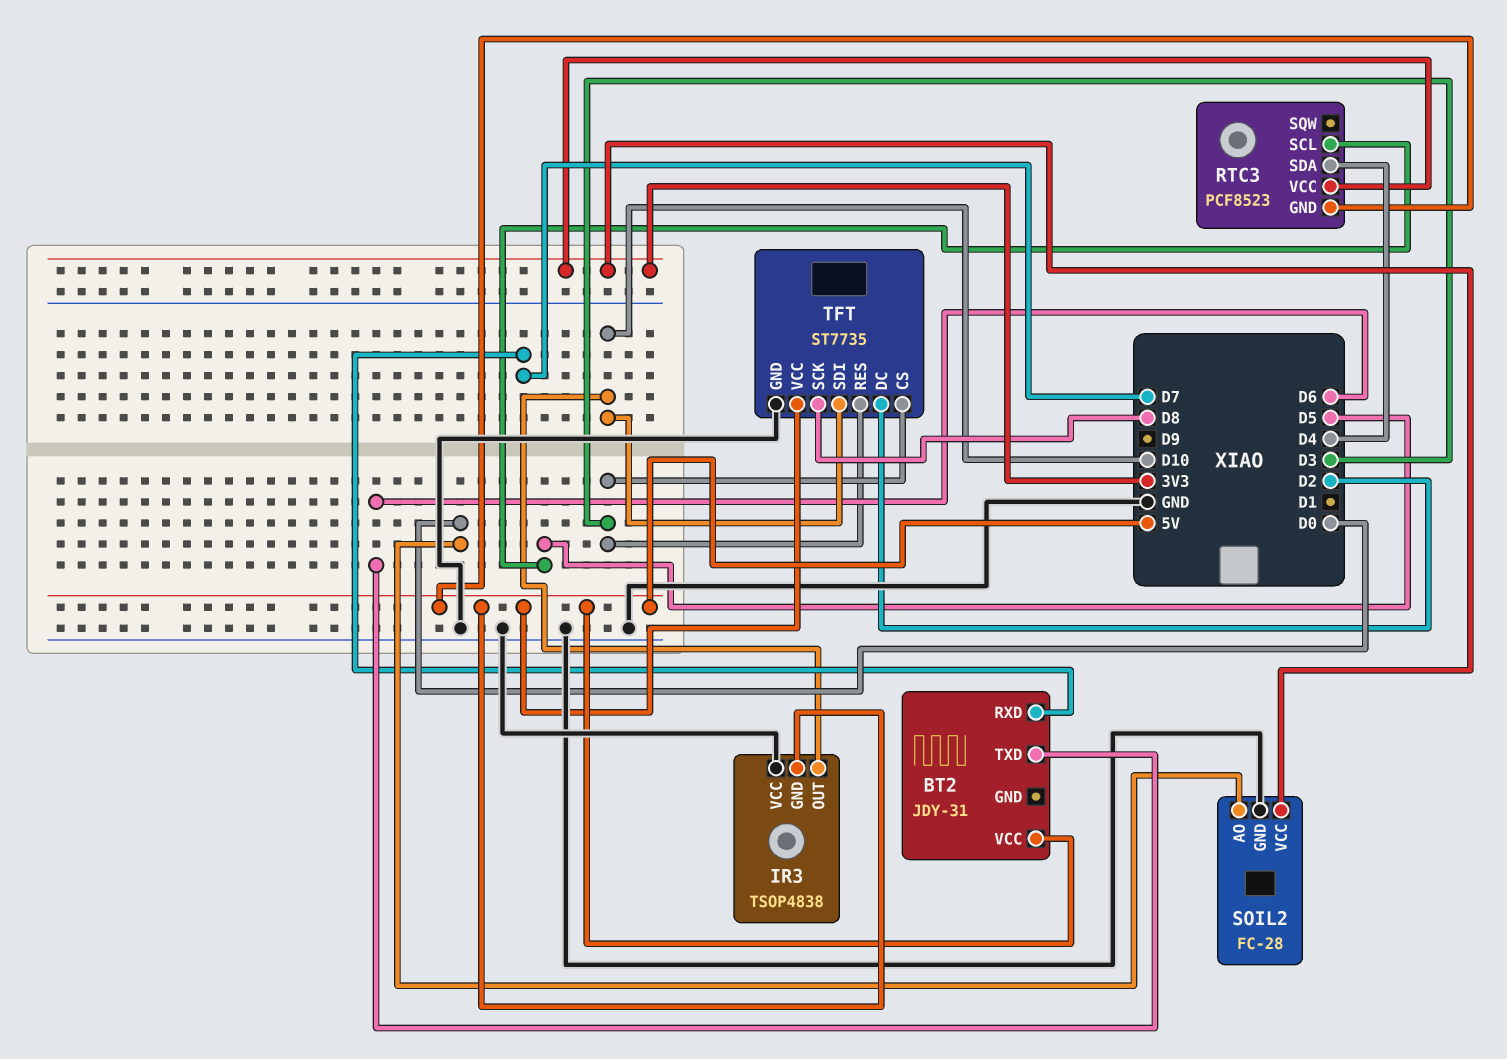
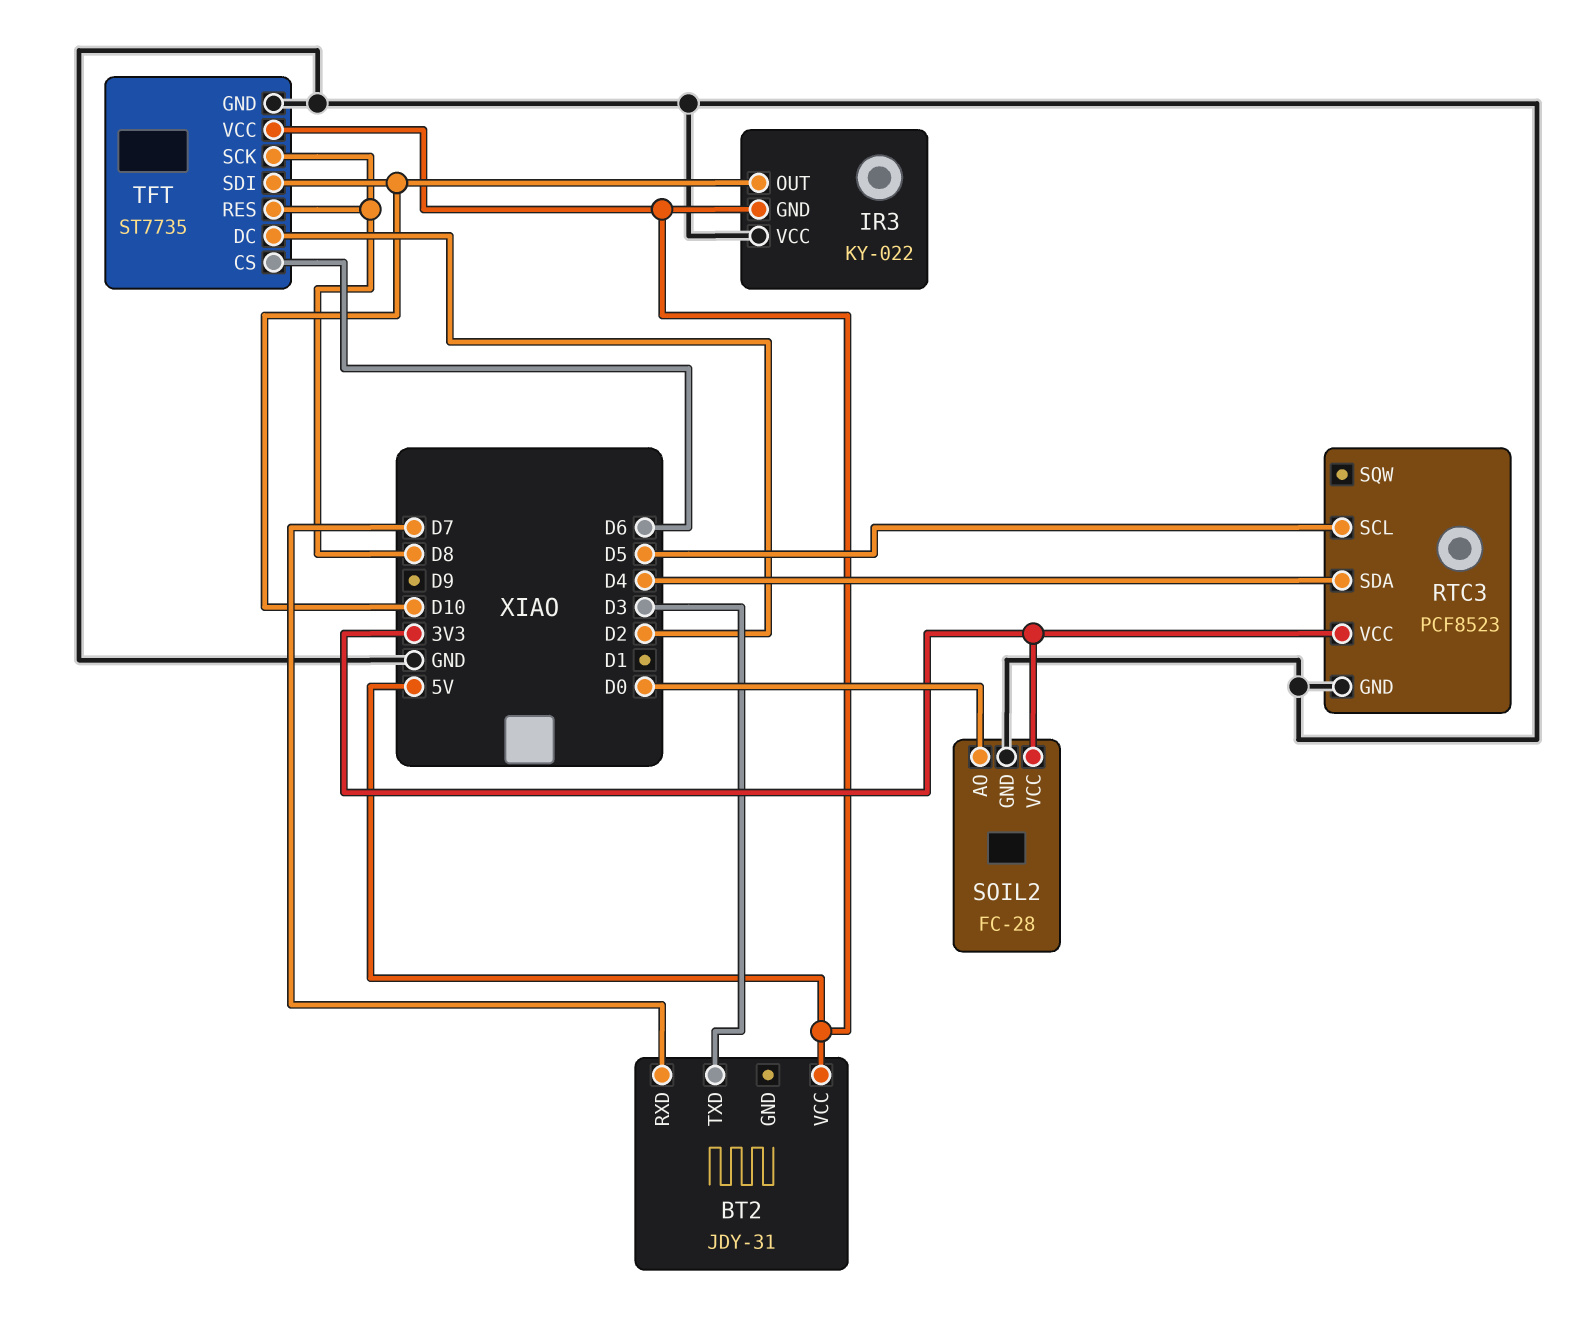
BT2 pin TXD: D6 -> D3
IR3: TSOP4838 -> KY-022
RTC3 pin GND: 5V -> GND
TFT pin CS: D3 -> D6
TFT pin RES: D3 -> D8

